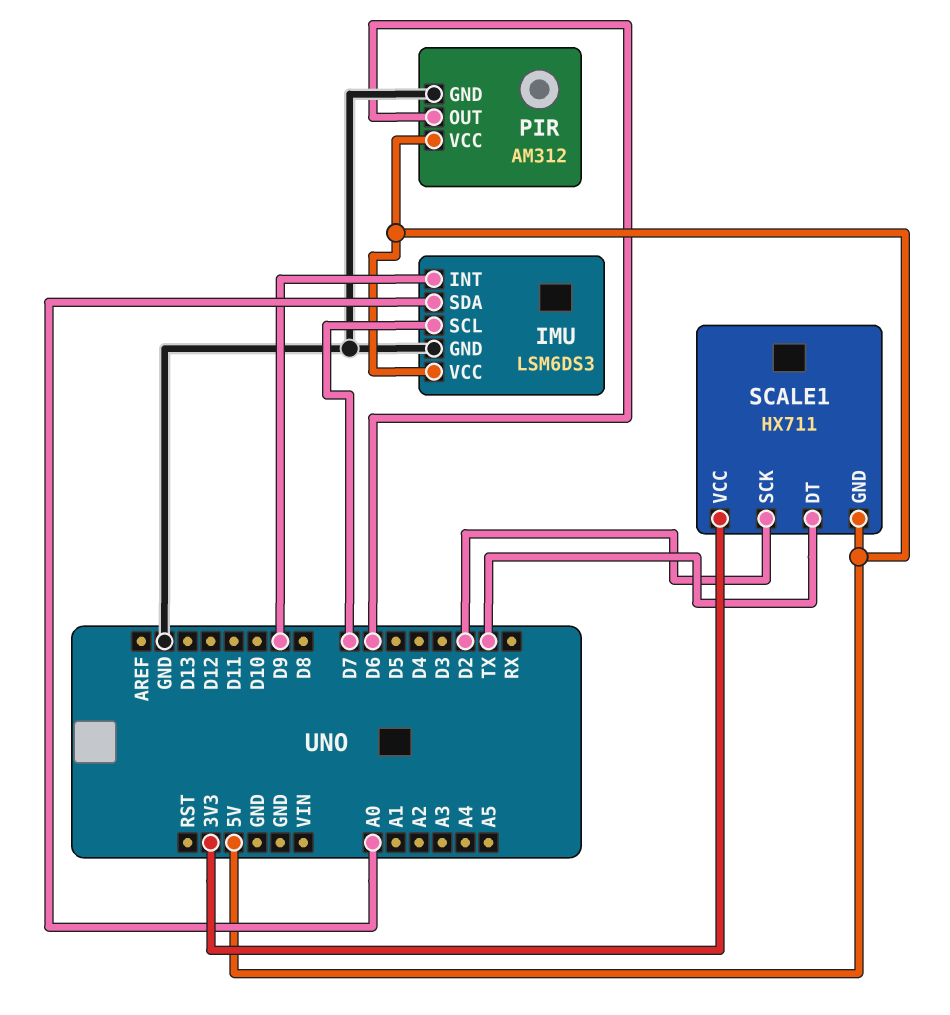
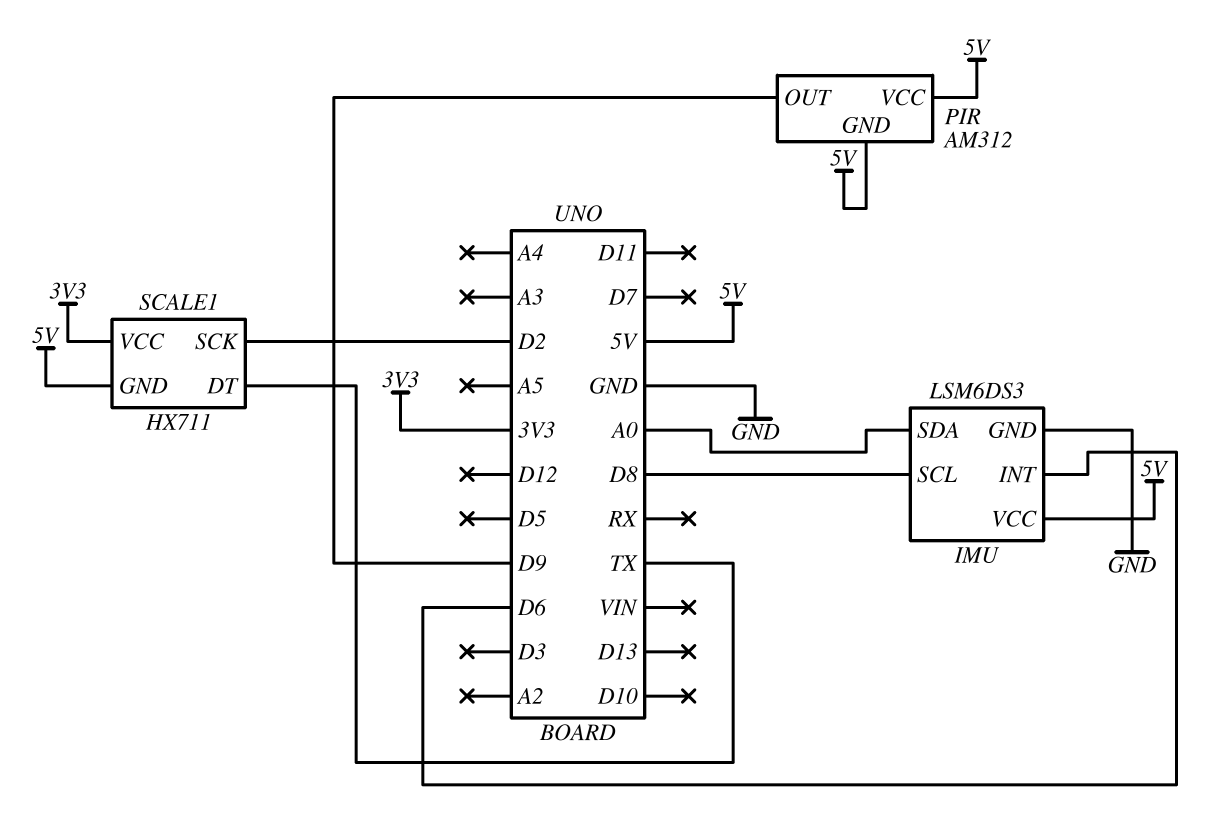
IMU pin INT: D9 -> D6
IMU pin SCL: D7 -> D8
PIR pin GND: GND -> 5V
PIR pin OUT: D6 -> D9

